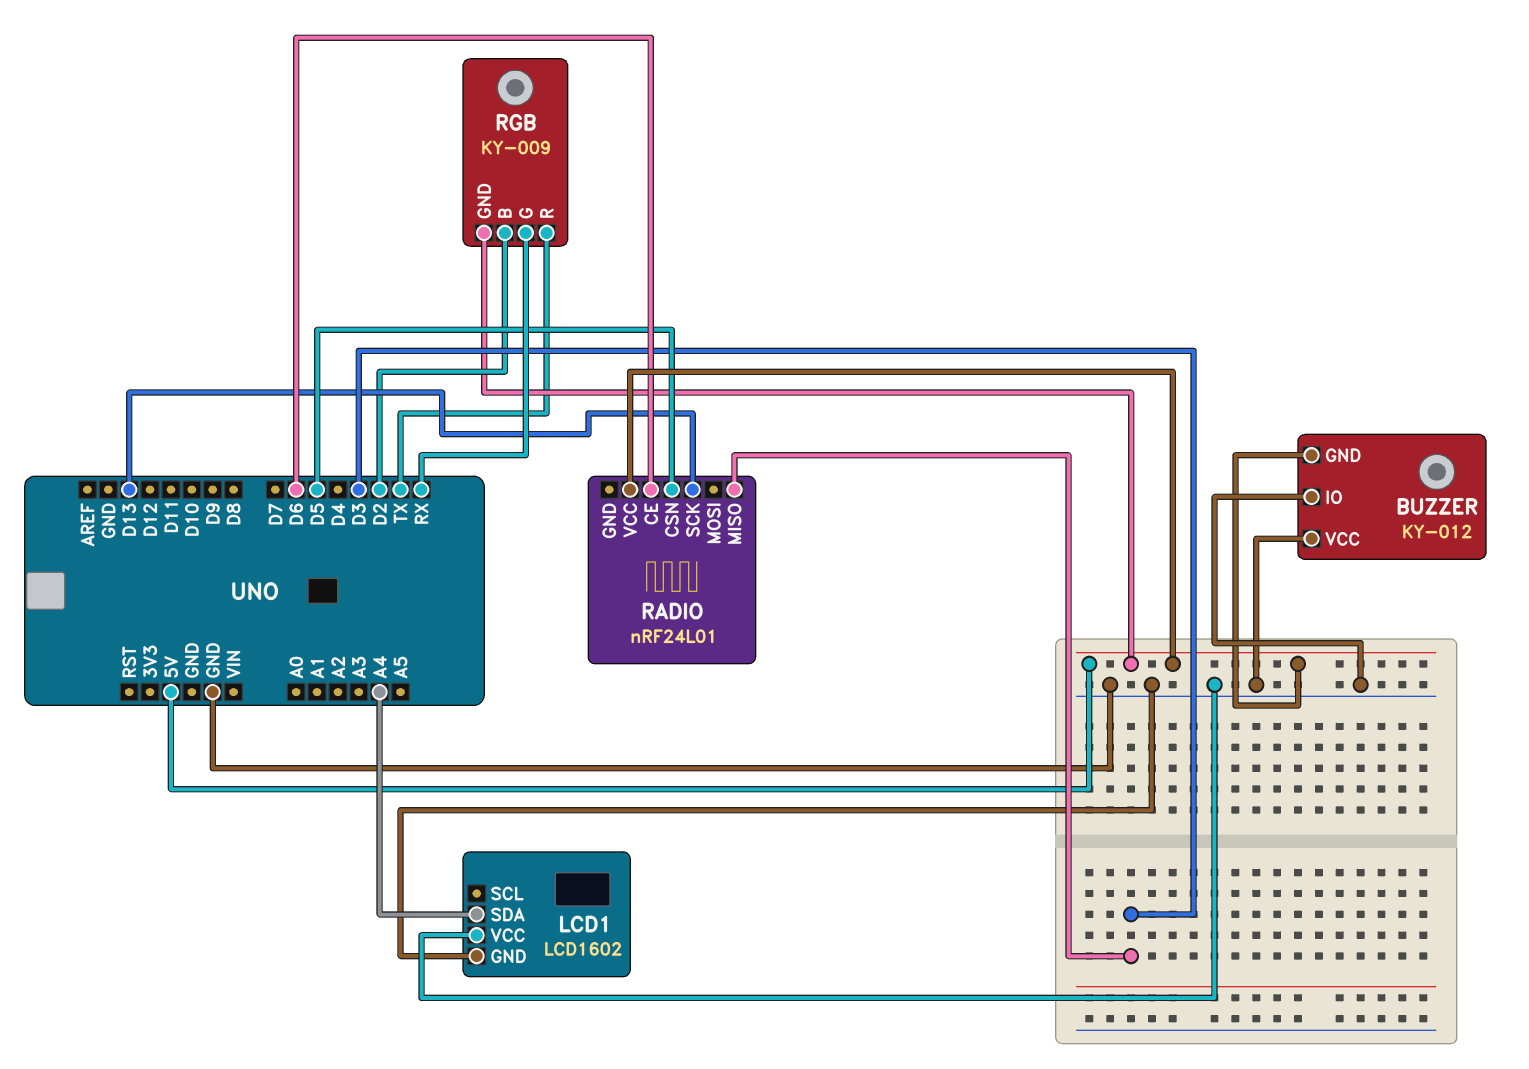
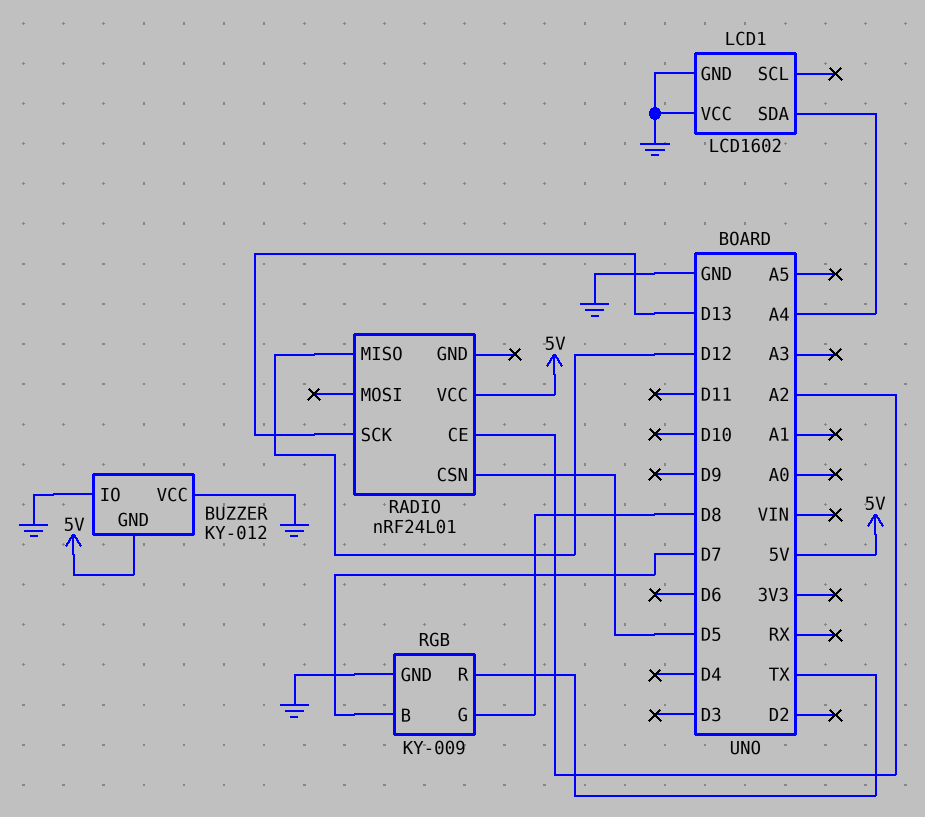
RADIO pin CE: D6 -> A2
RADIO pin MISO: D3 -> D12
RGB pin B: D2 -> D7
RGB pin G: RX -> D8
RGB pin GND: 5V -> GND

